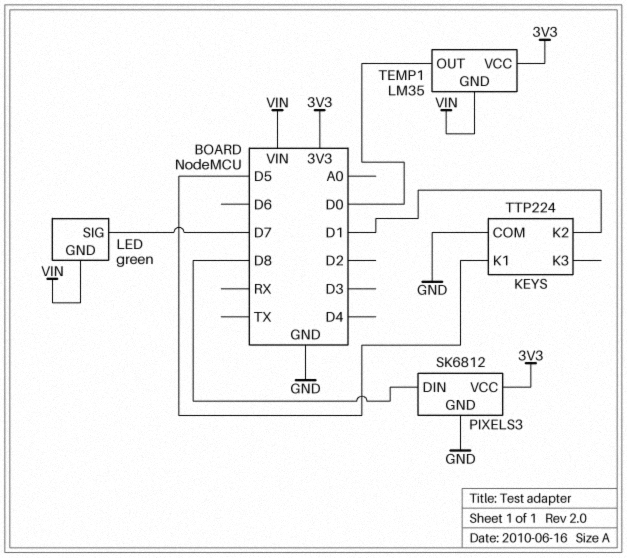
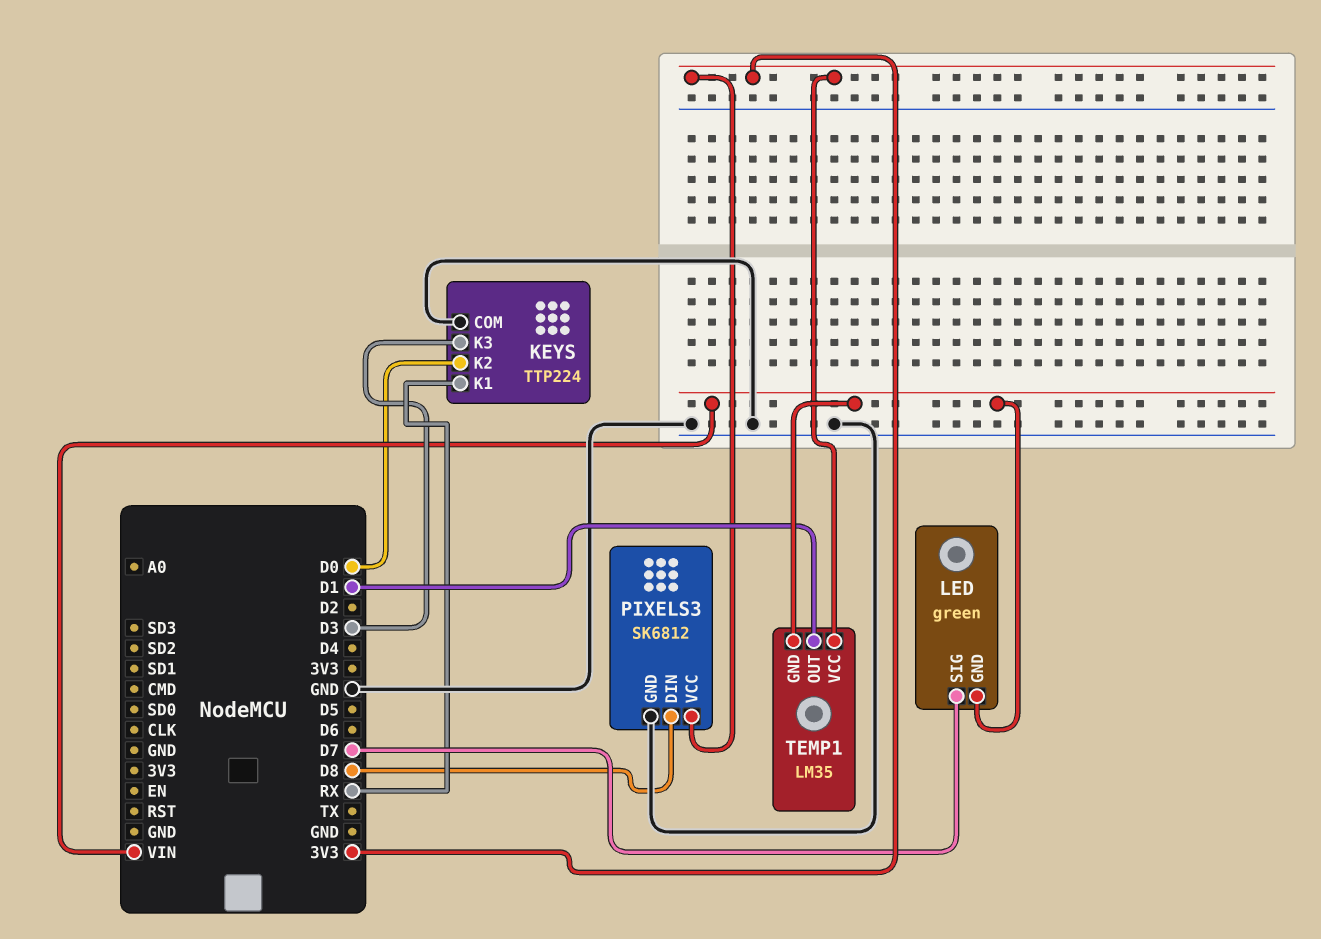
KEYS pin K1: D5 -> RX
KEYS pin K2: D1 -> D0
KEYS pin K3: none -> D3
TEMP1 pin OUT: D0 -> D1

